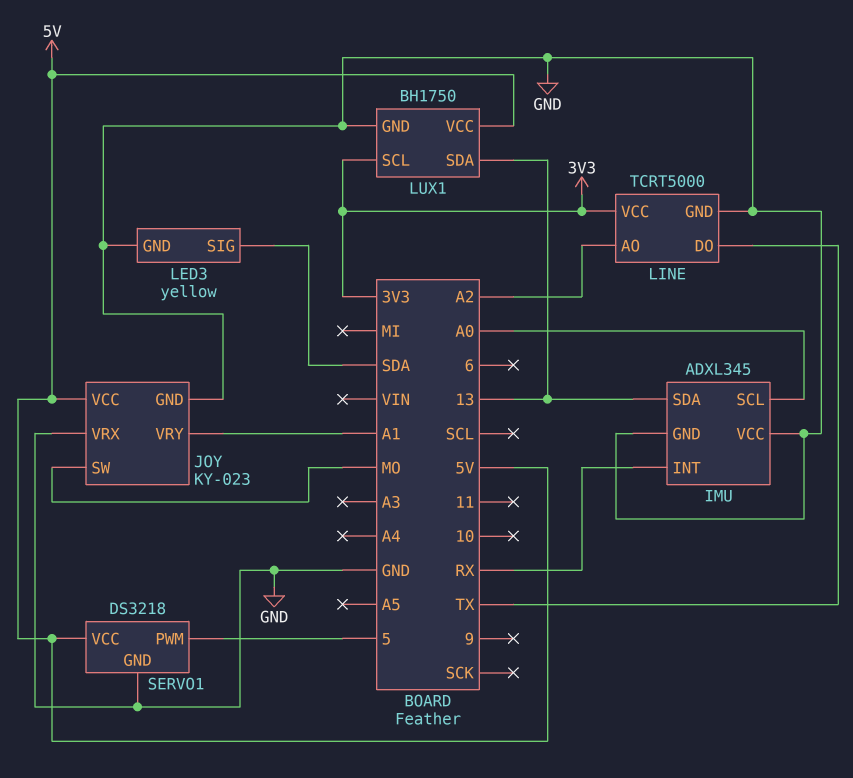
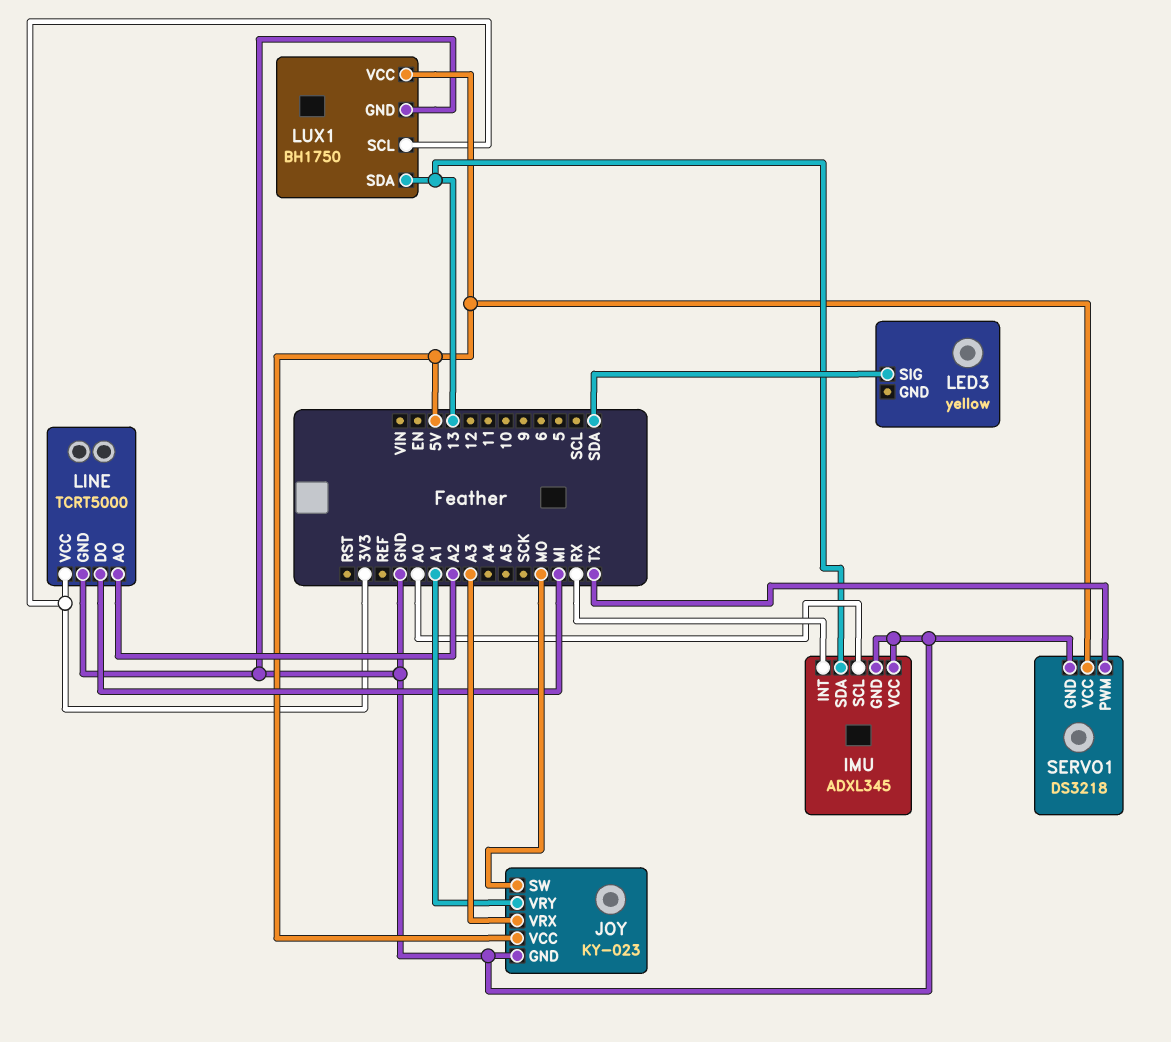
JOY pin VRX: GND -> A3
LED3 pin GND: GND -> none
LINE pin DO: TX -> MI
SERVO1 pin PWM: 5 -> TX

